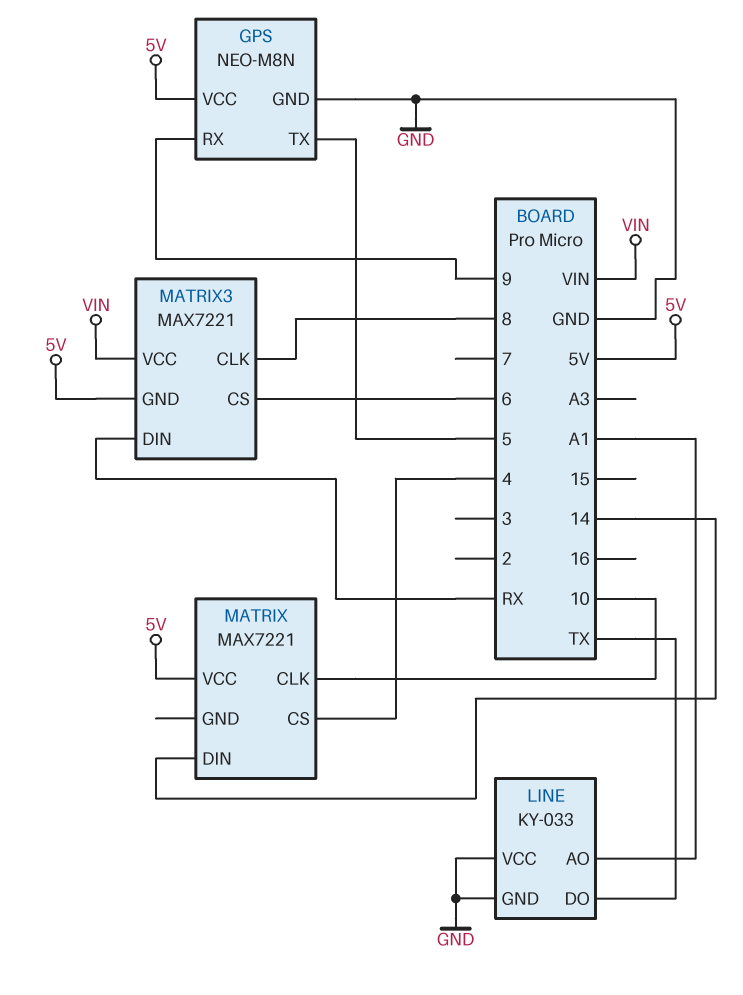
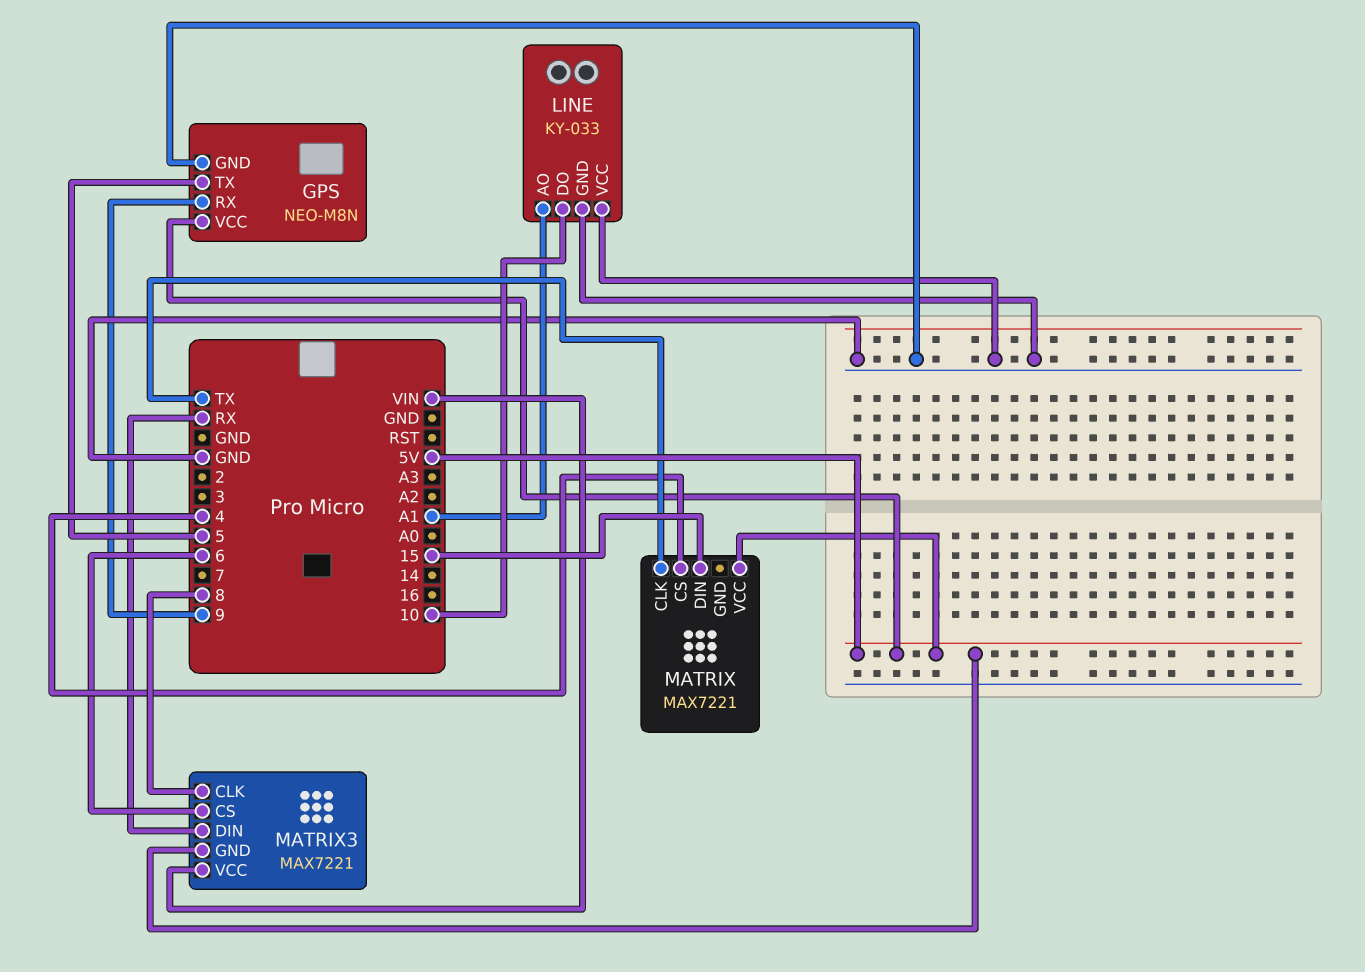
LINE pin DO: TX -> 10
MATRIX pin CLK: 10 -> TX
MATRIX pin DIN: 14 -> 15

